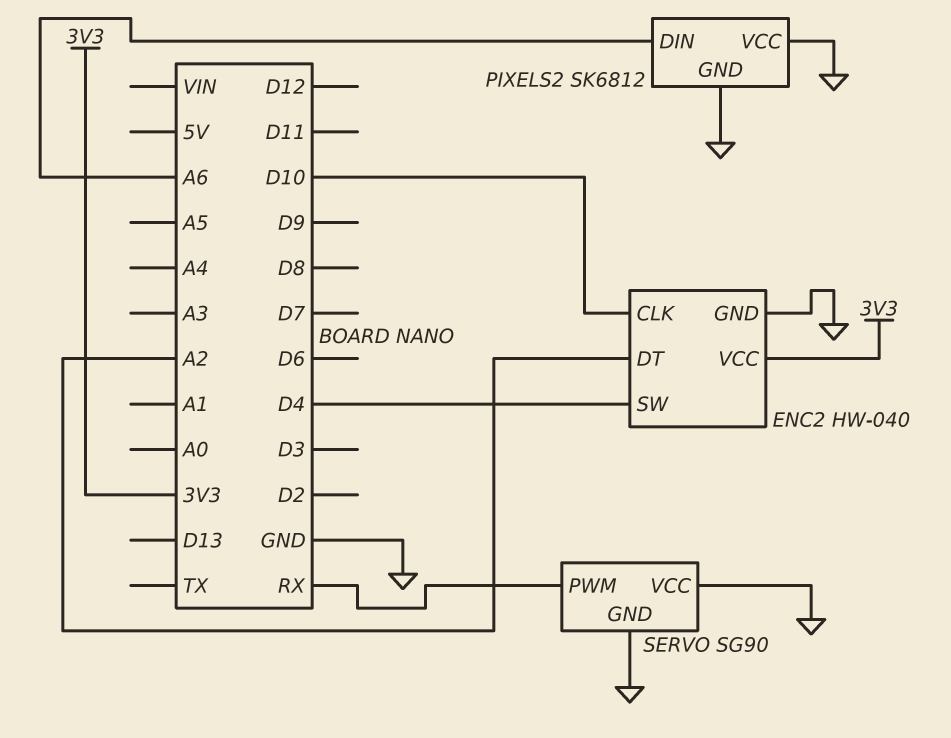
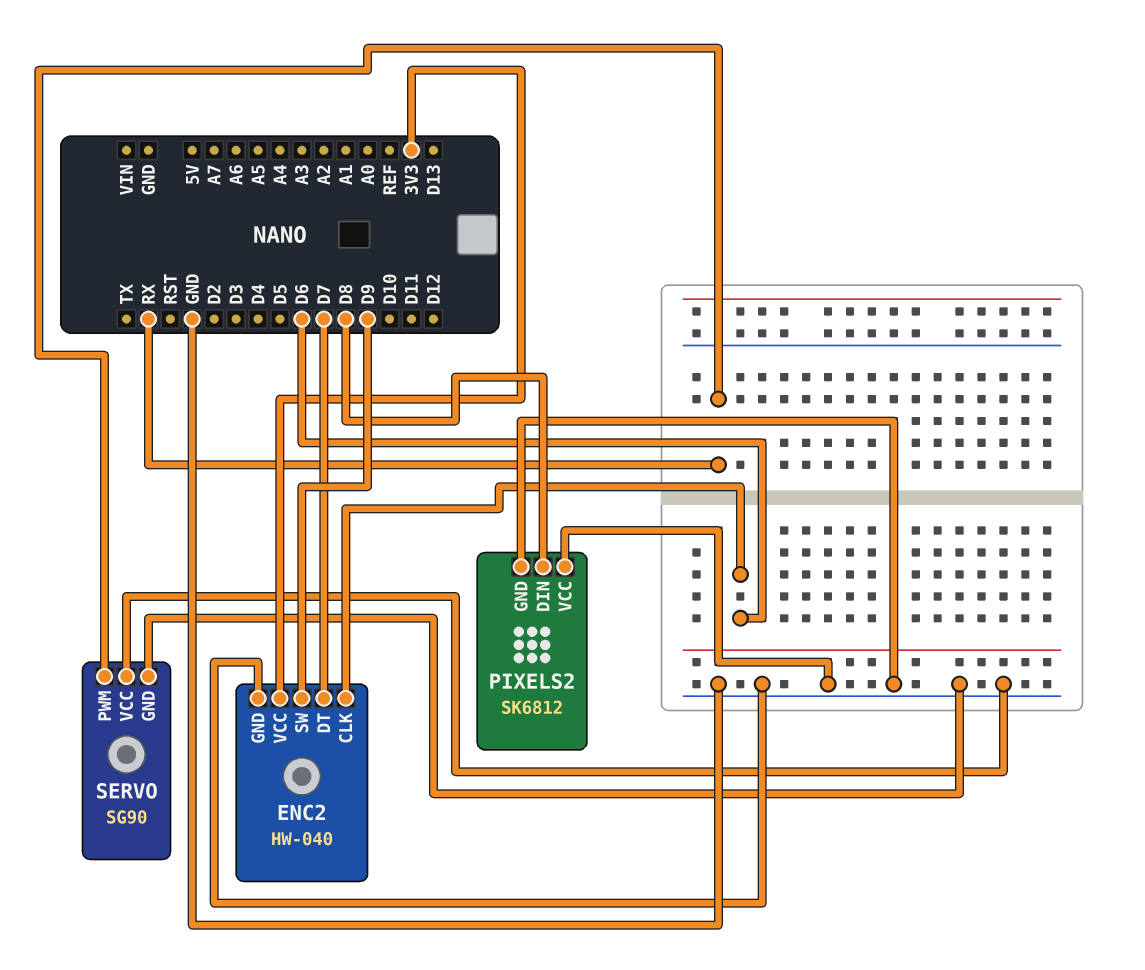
ENC2 pin CLK: D10 -> D6
ENC2 pin DT: A2 -> D7
ENC2 pin SW: D4 -> D9
PIXELS2 pin DIN: A6 -> D8

